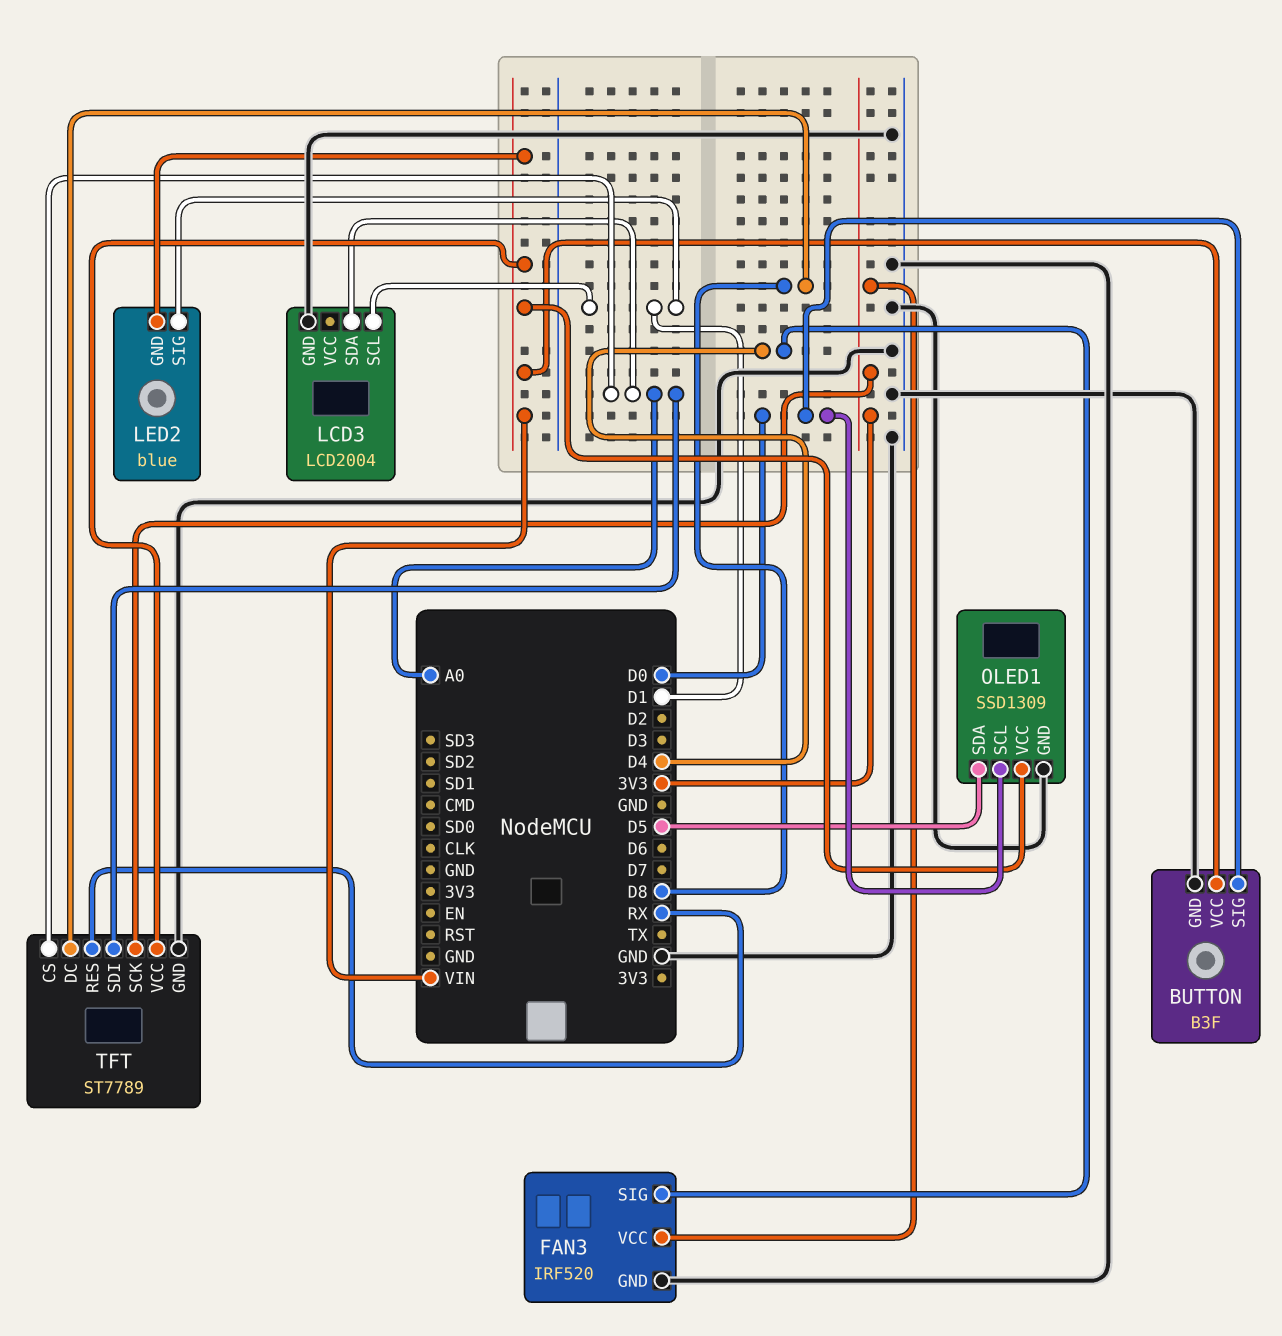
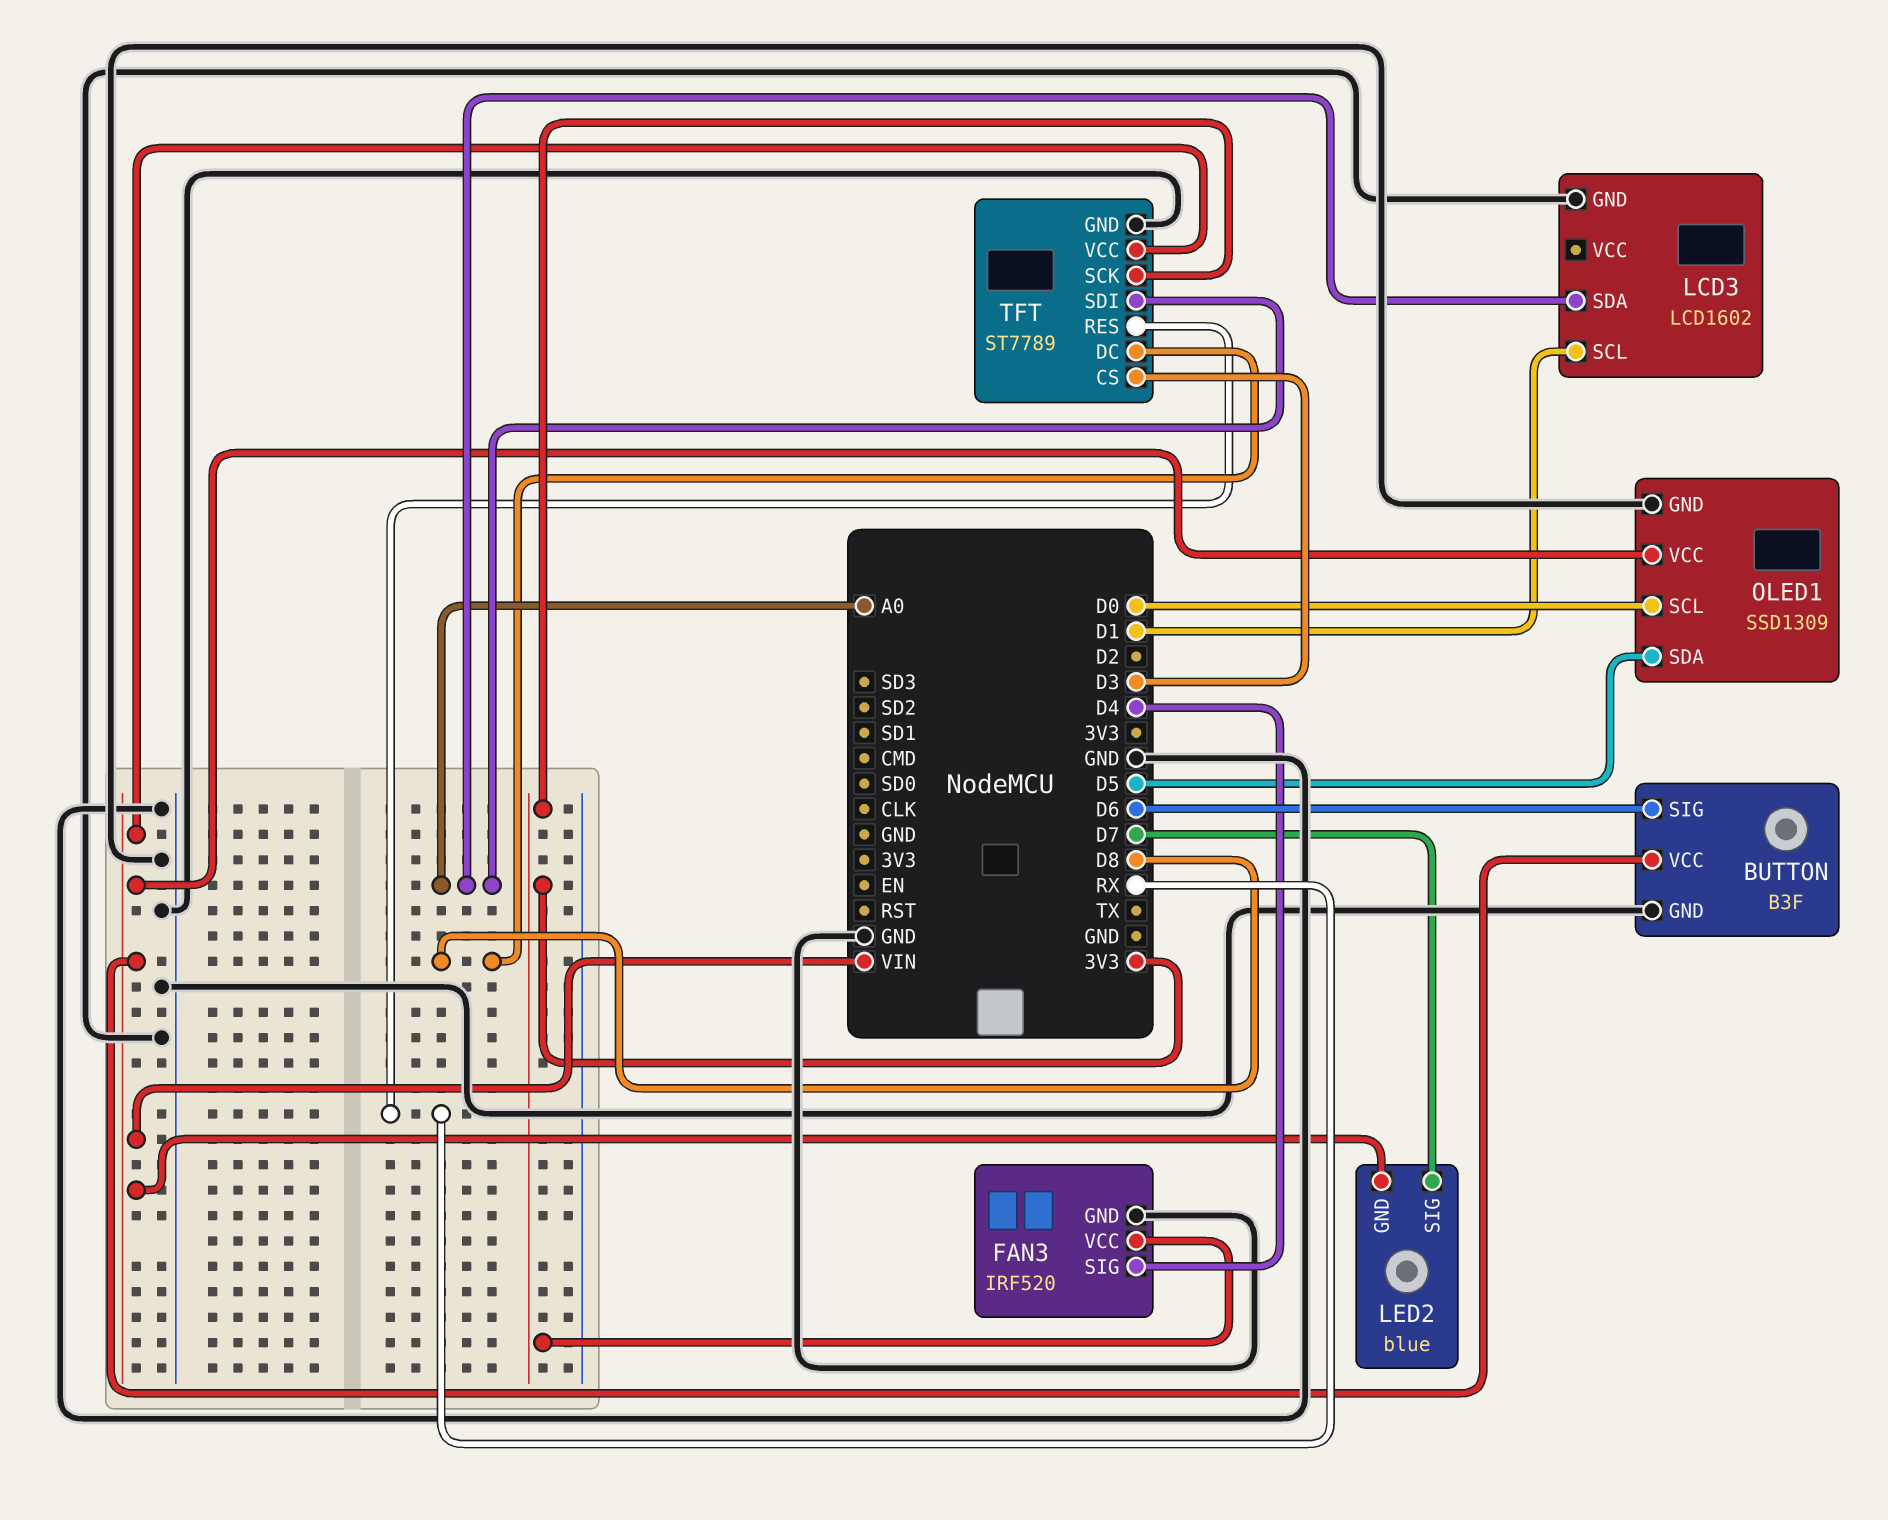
BUTTON pin SIG: D0 -> D6
LCD3: LCD2004 -> LCD1602
LED2 pin SIG: D1 -> D7
TFT pin CS: A0 -> D3

